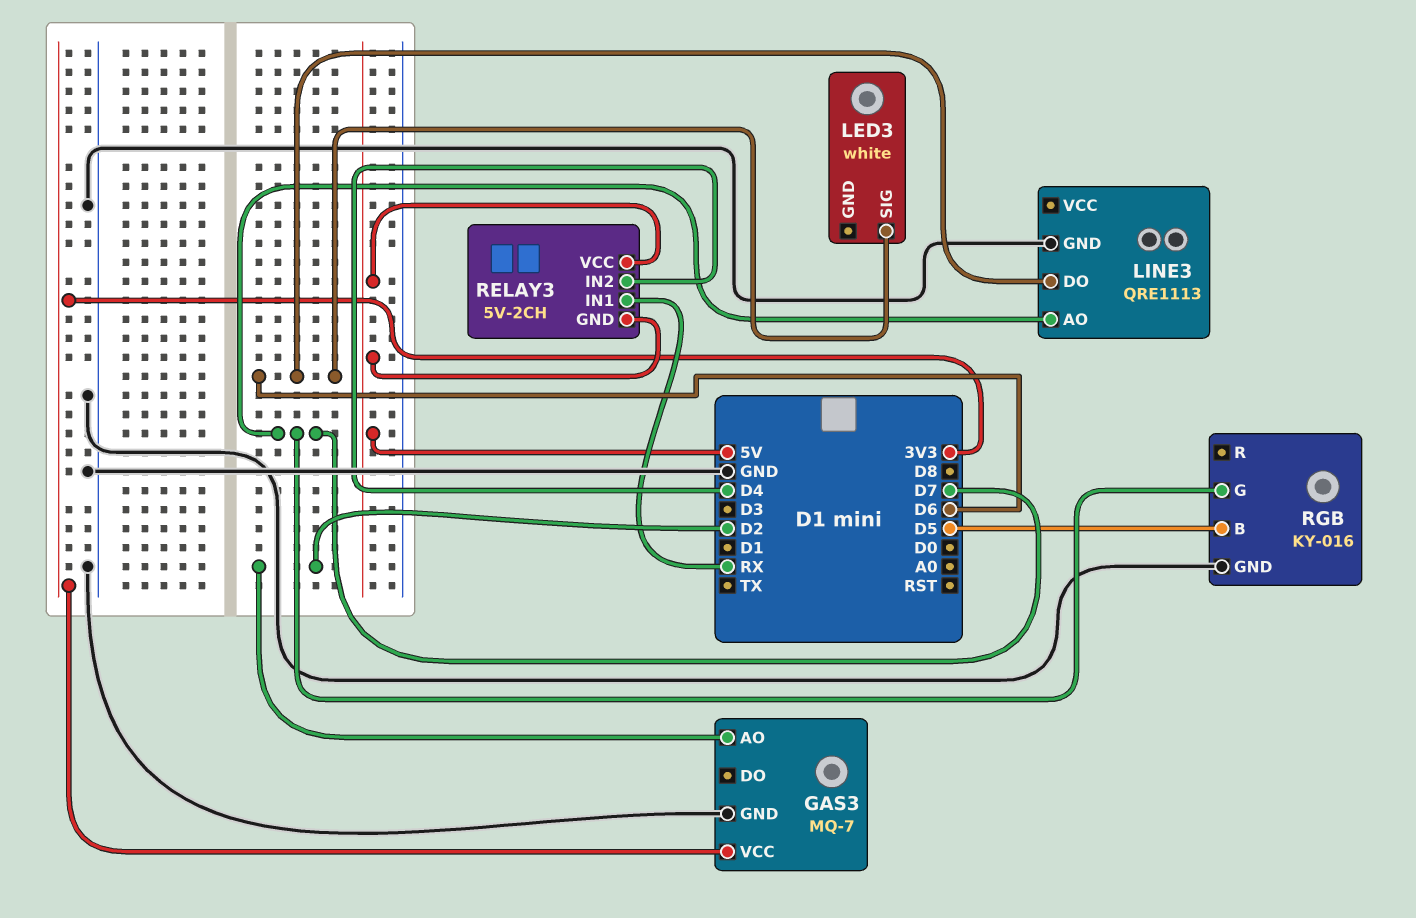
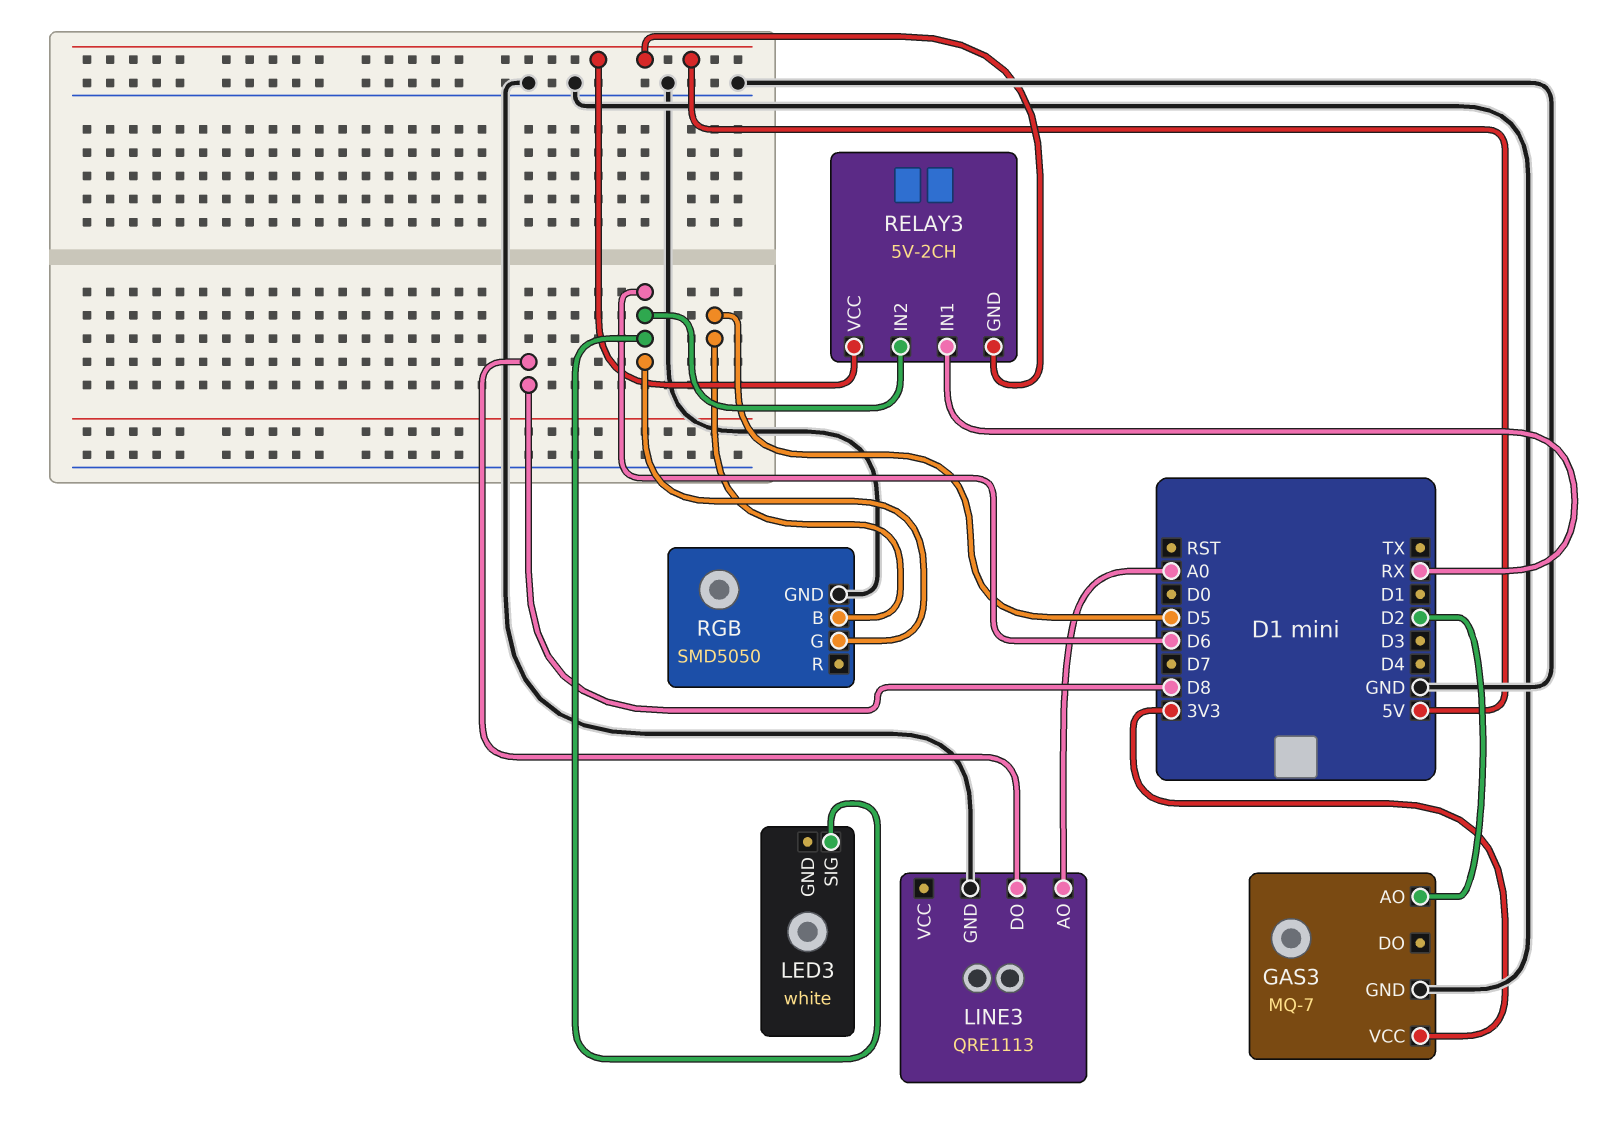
LINE3 pin AO: D7 -> A0
LINE3 pin DO: D6 -> D8
RELAY3 pin IN2: D4 -> D6
RGB: KY-016 -> SMD5050
RGB pin G: D7 -> D6

